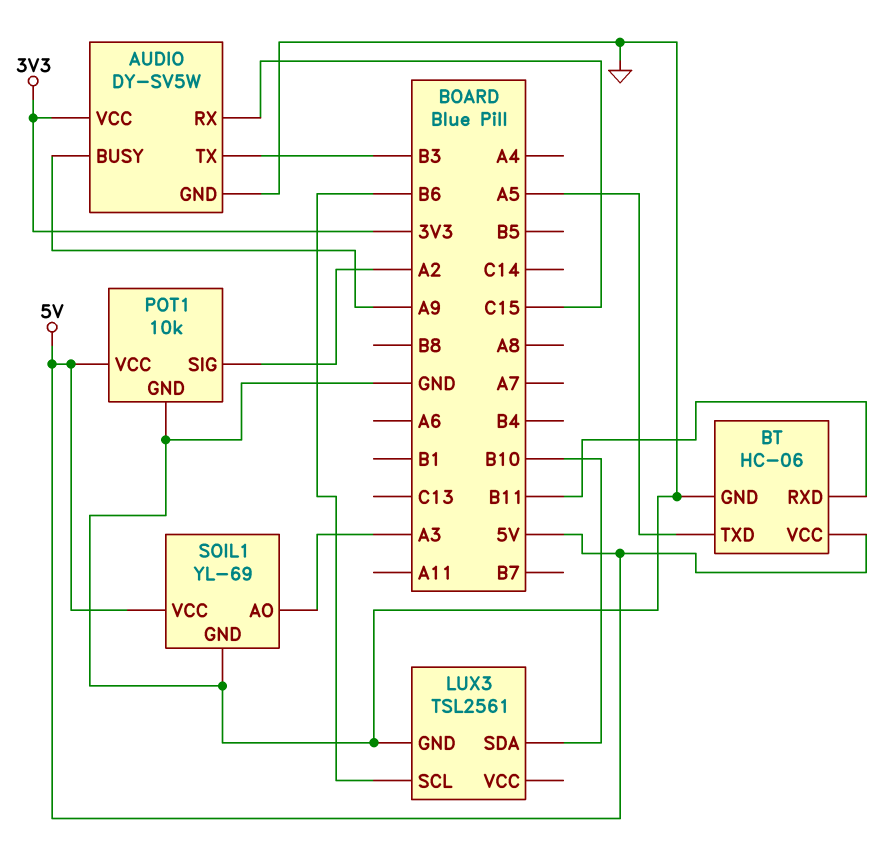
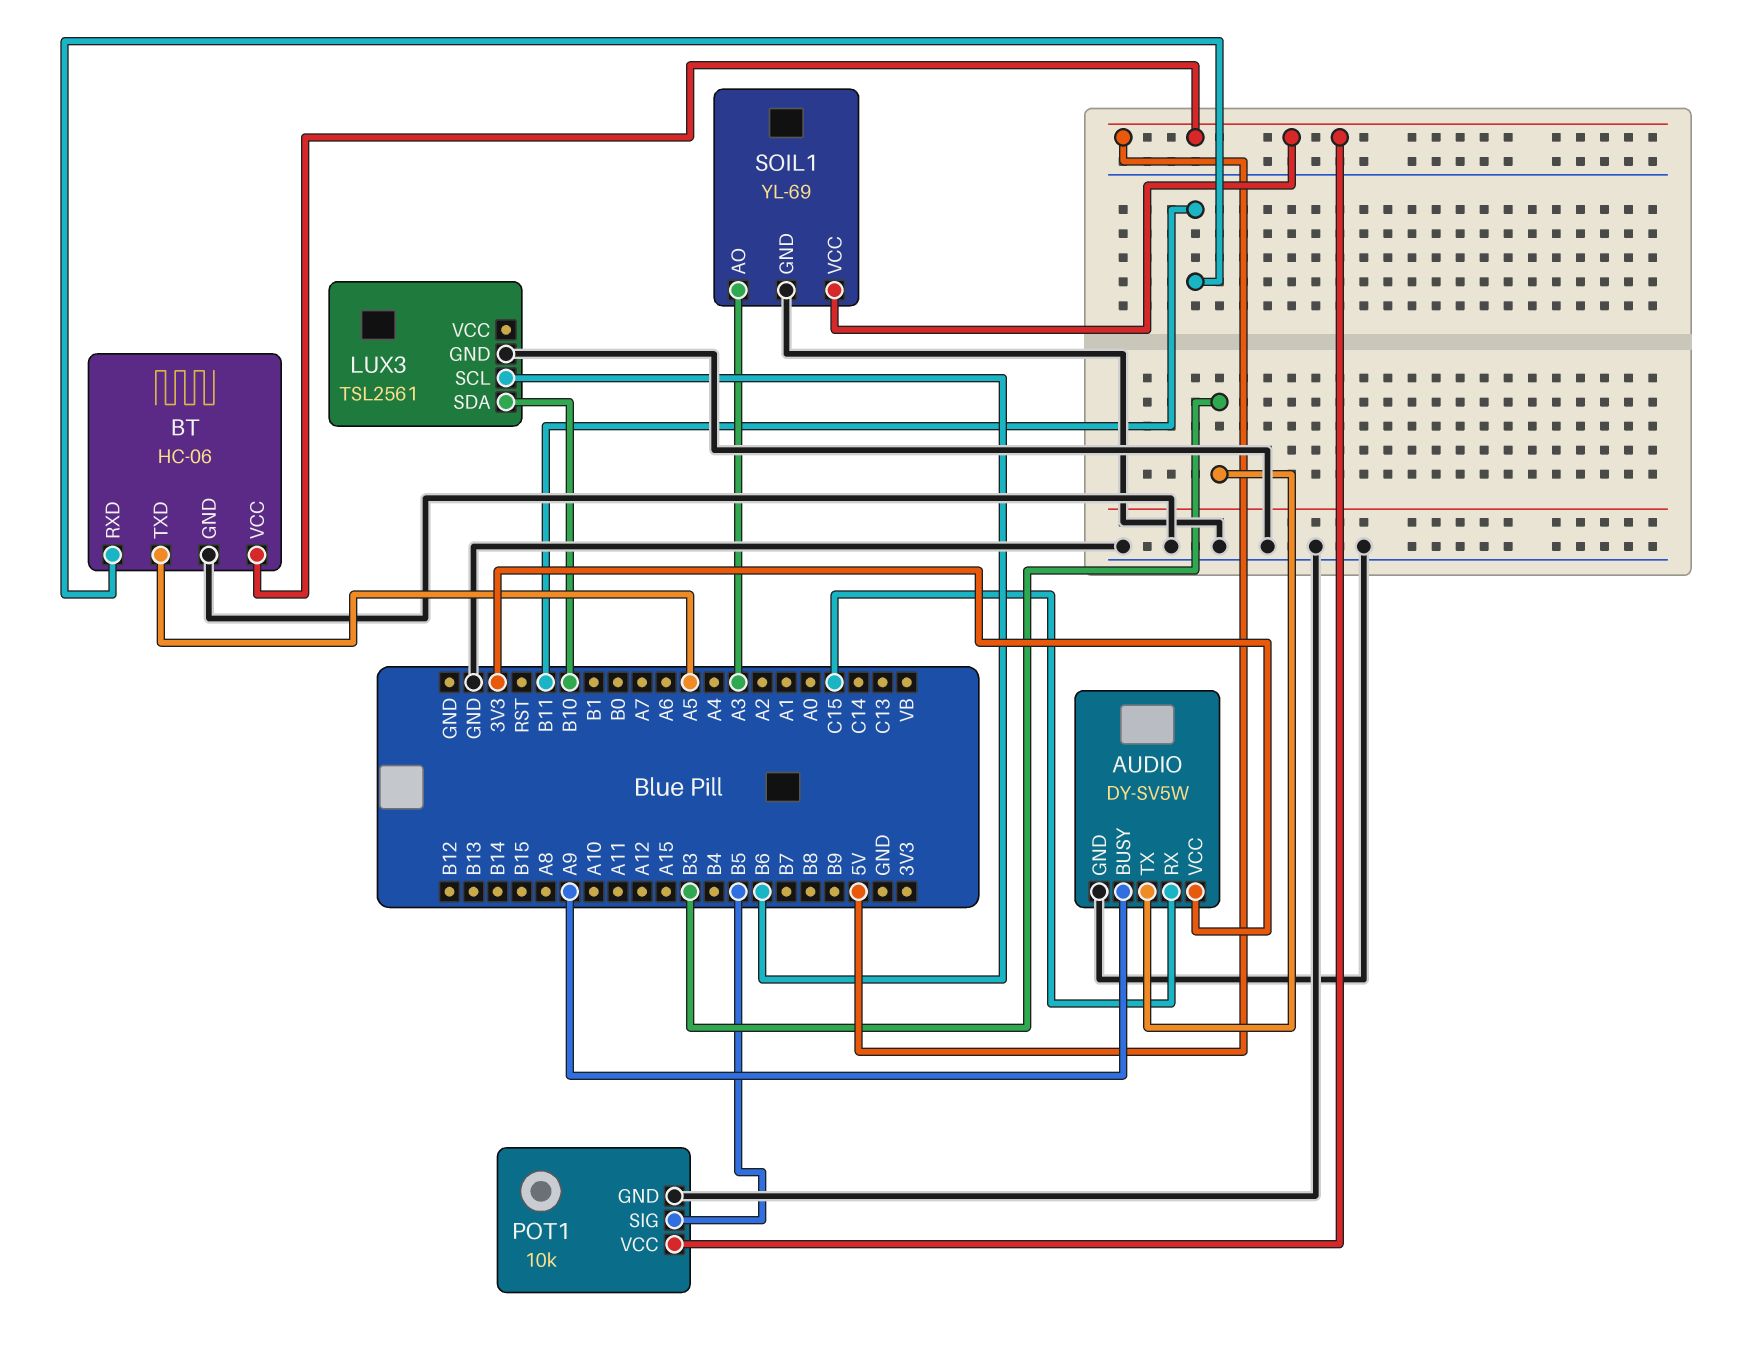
POT1 pin SIG: A2 -> B5

